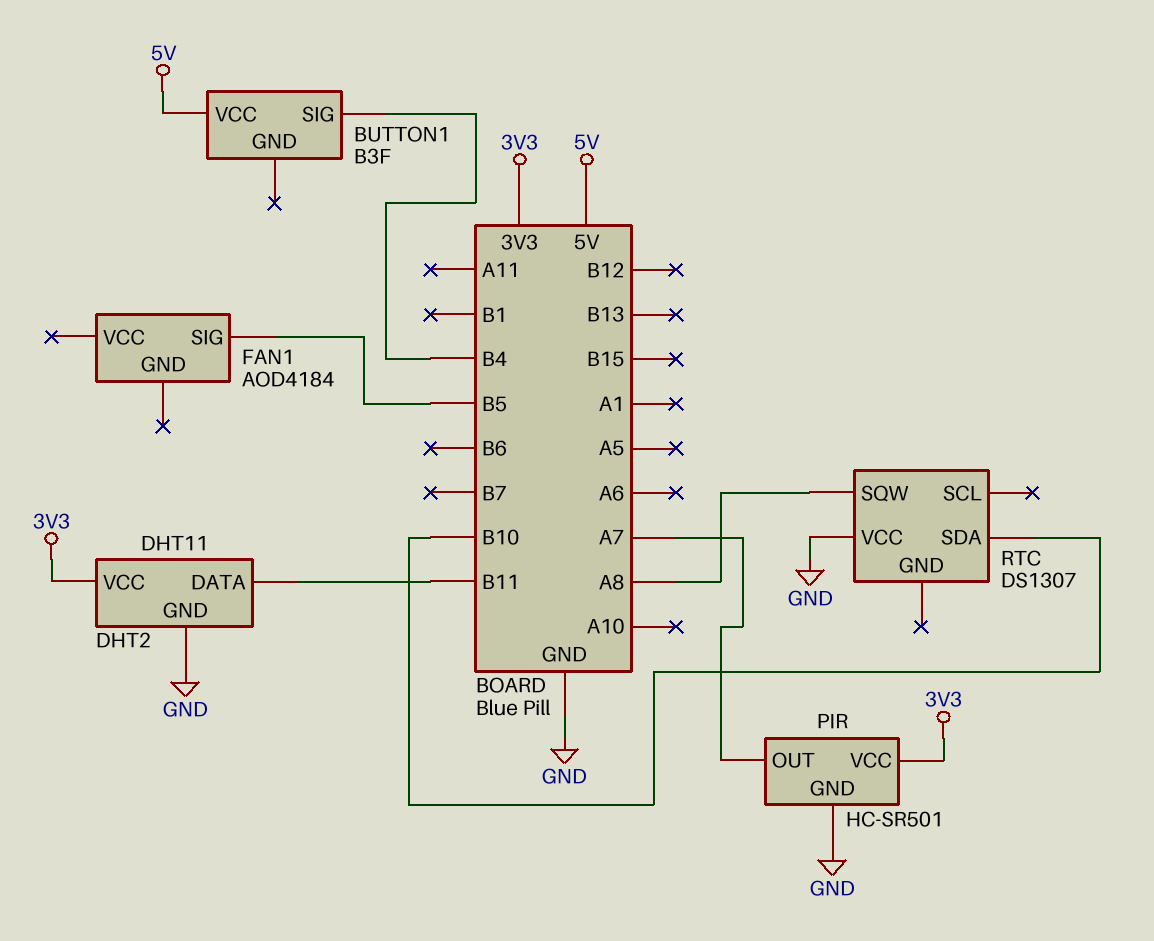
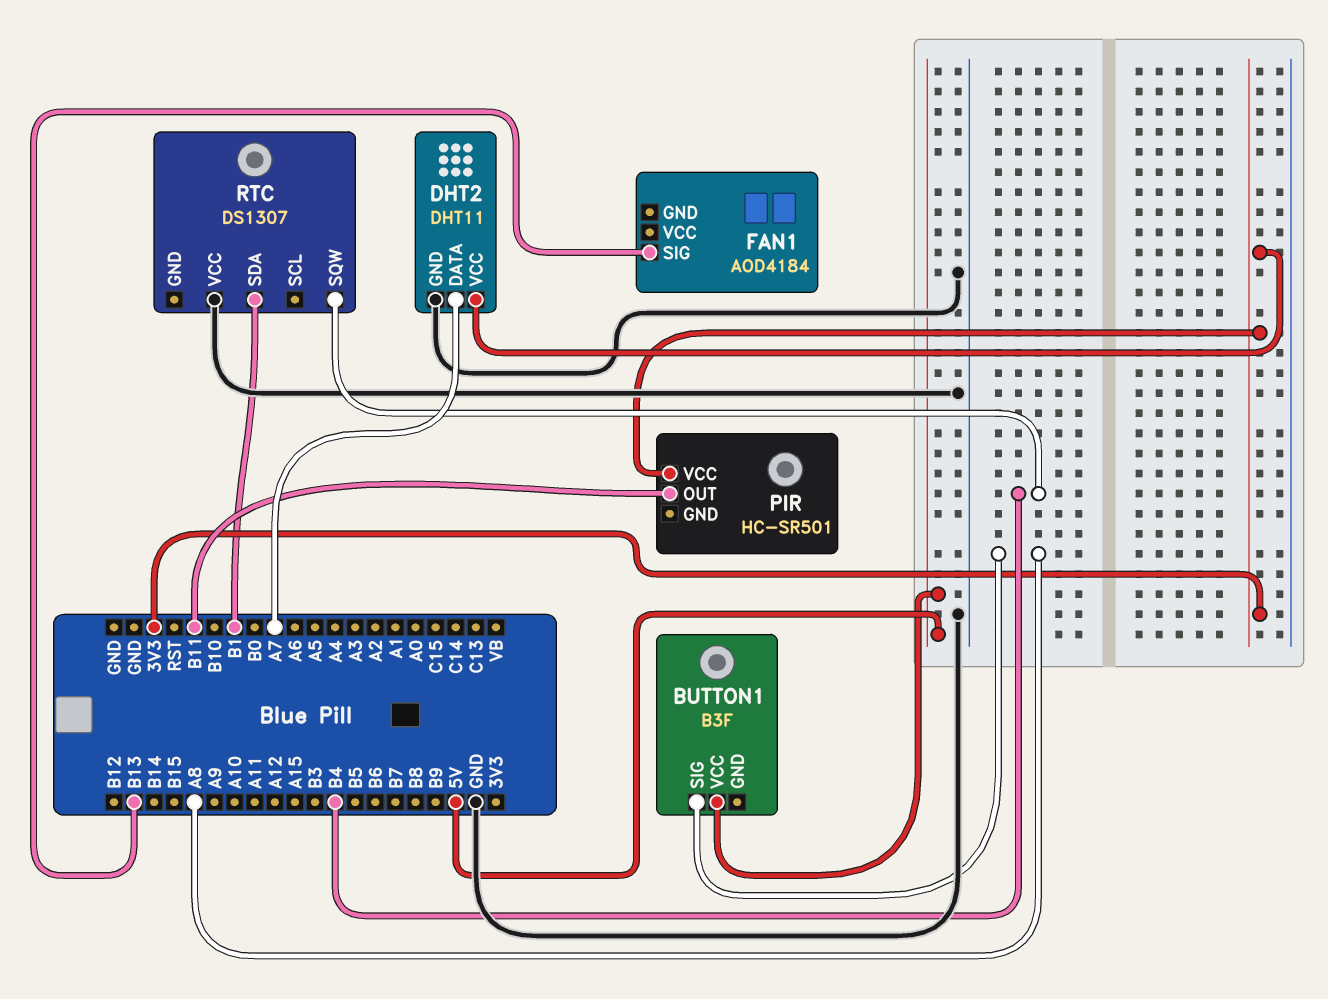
BUTTON1 pin SIG: B4 -> A8
DHT2 pin DATA: B11 -> A7
FAN1 pin SIG: B5 -> B13
PIR pin GND: GND -> none
PIR pin OUT: A7 -> B11
RTC pin SDA: B10 -> B1
RTC pin SQW: A8 -> B4

